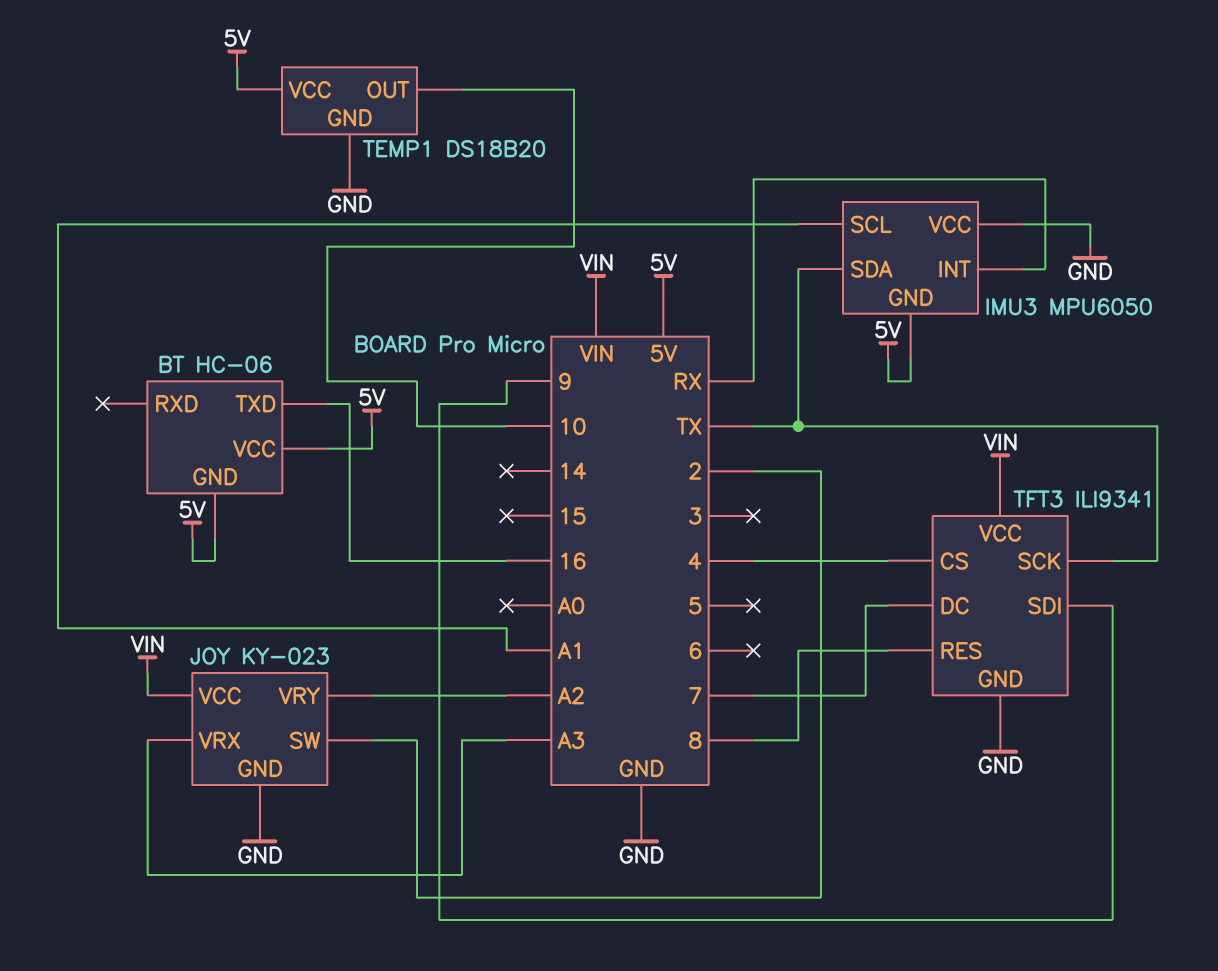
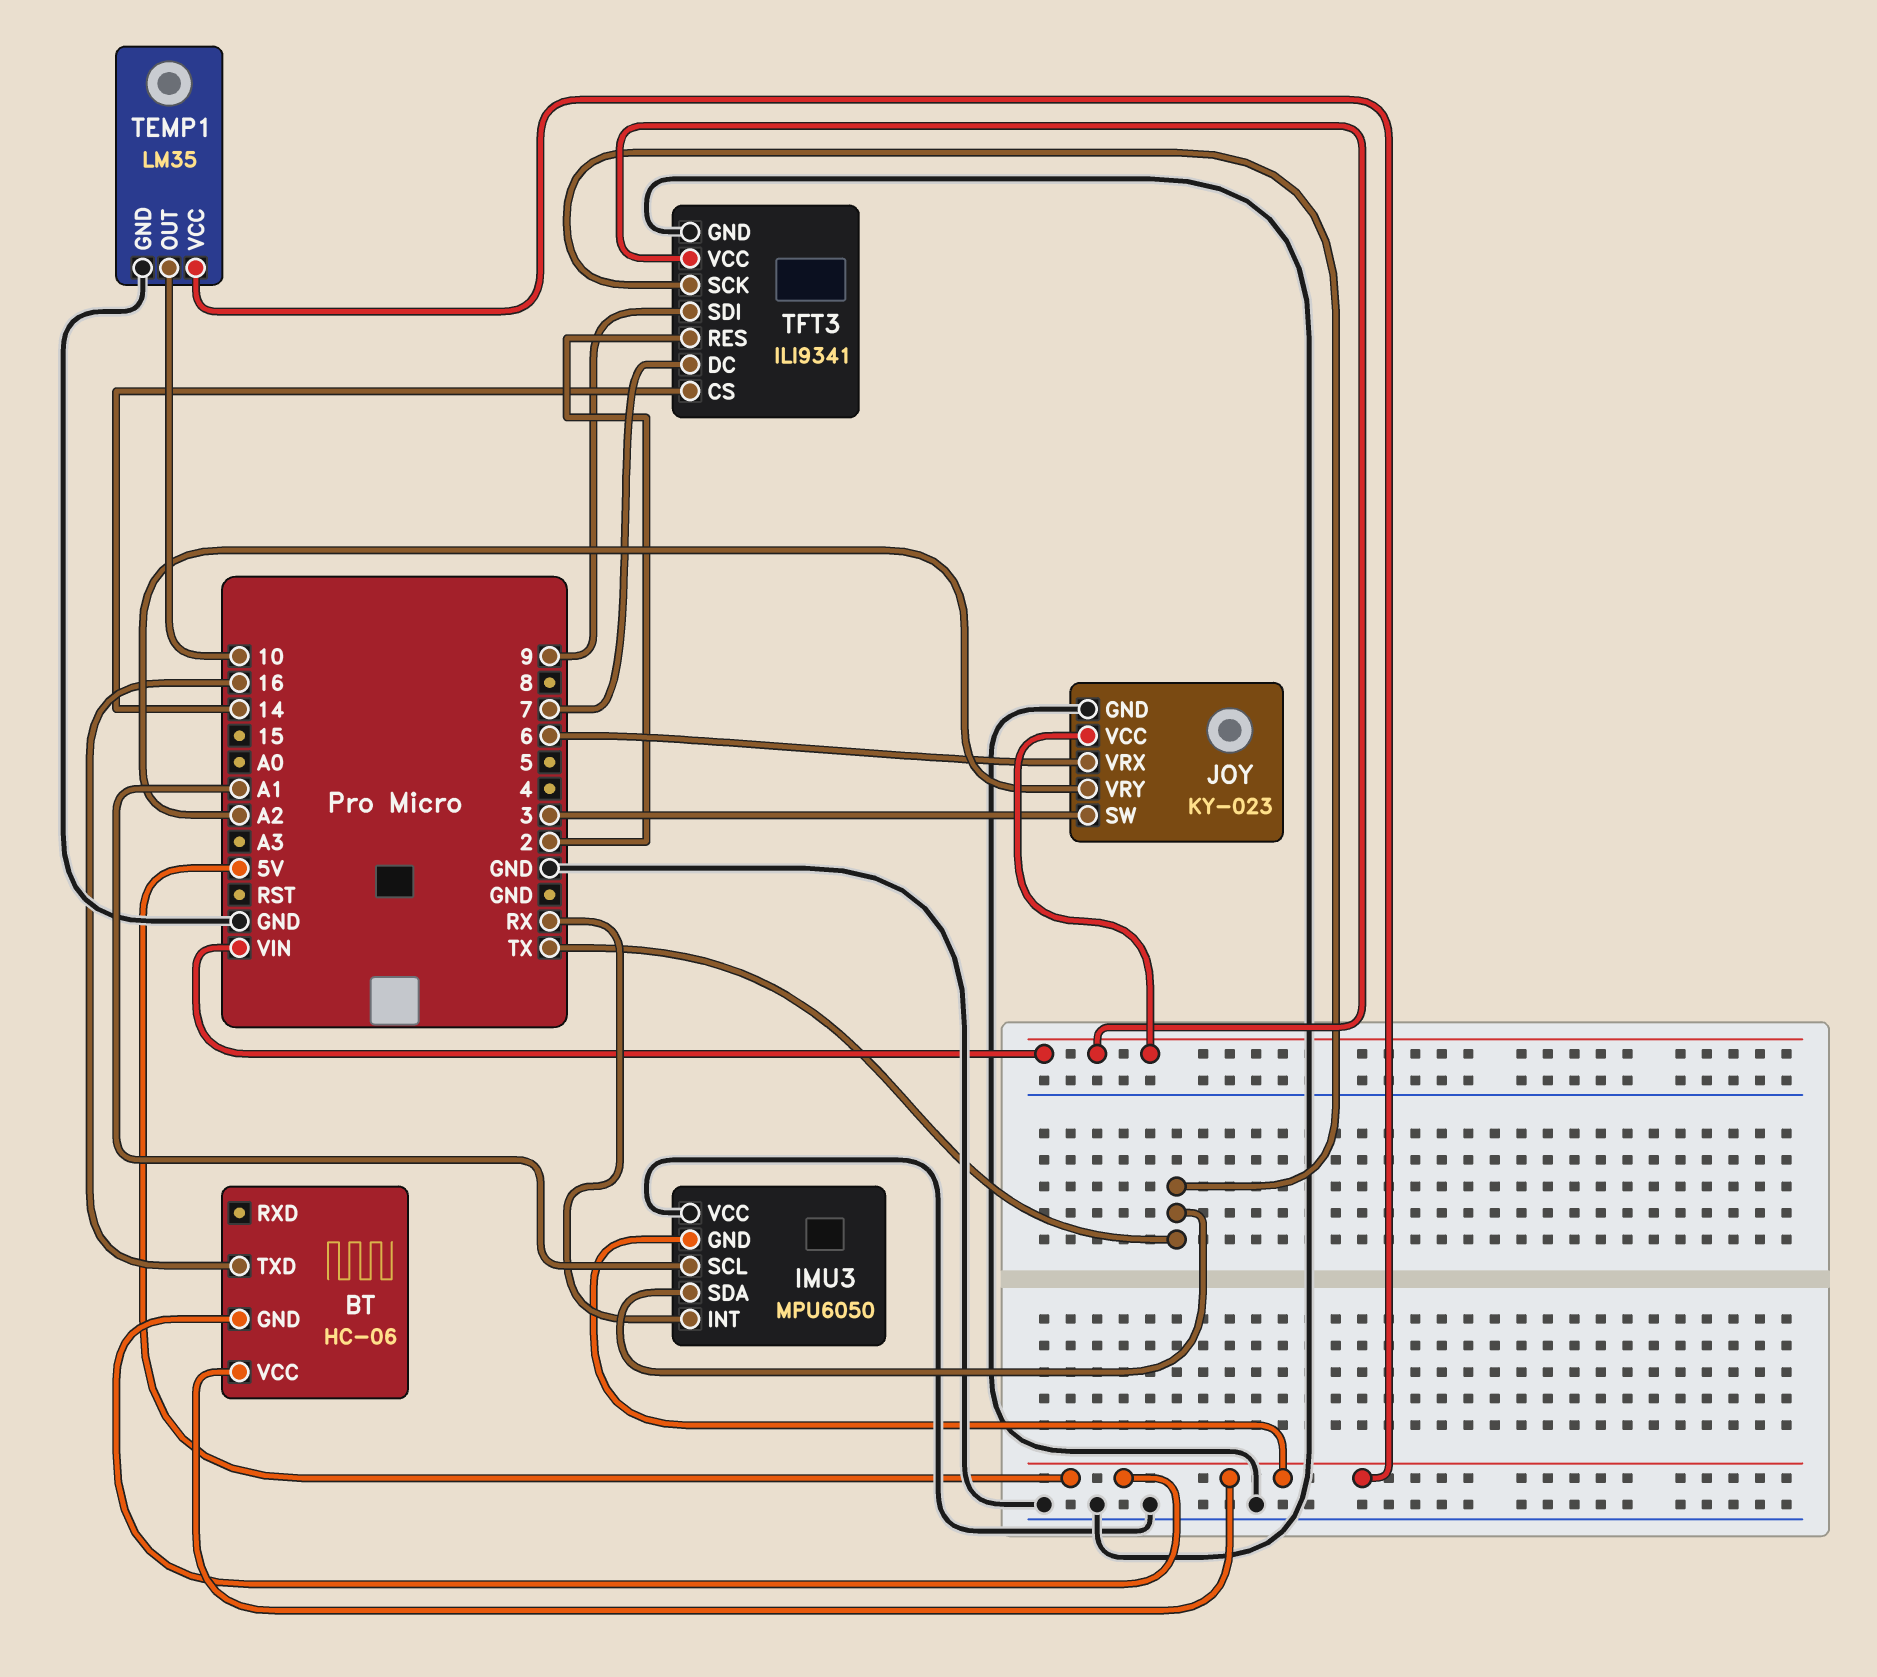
JOY pin SW: 2 -> 3
JOY pin VRX: A3 -> 6
TEMP1: DS18B20 -> LM35
TFT3 pin CS: 4 -> 14
TFT3 pin RES: 8 -> 2

